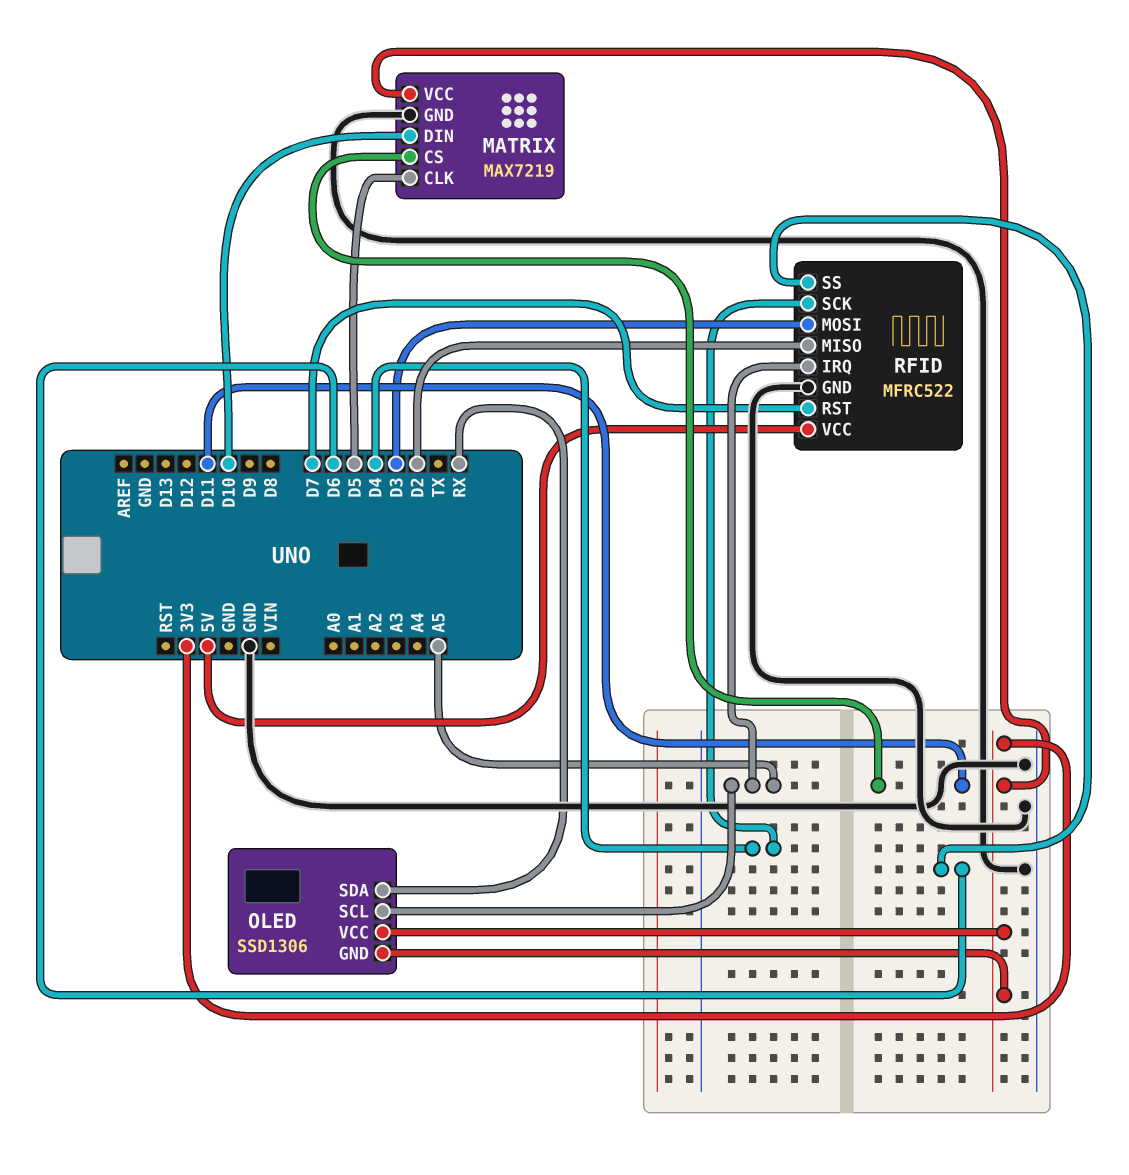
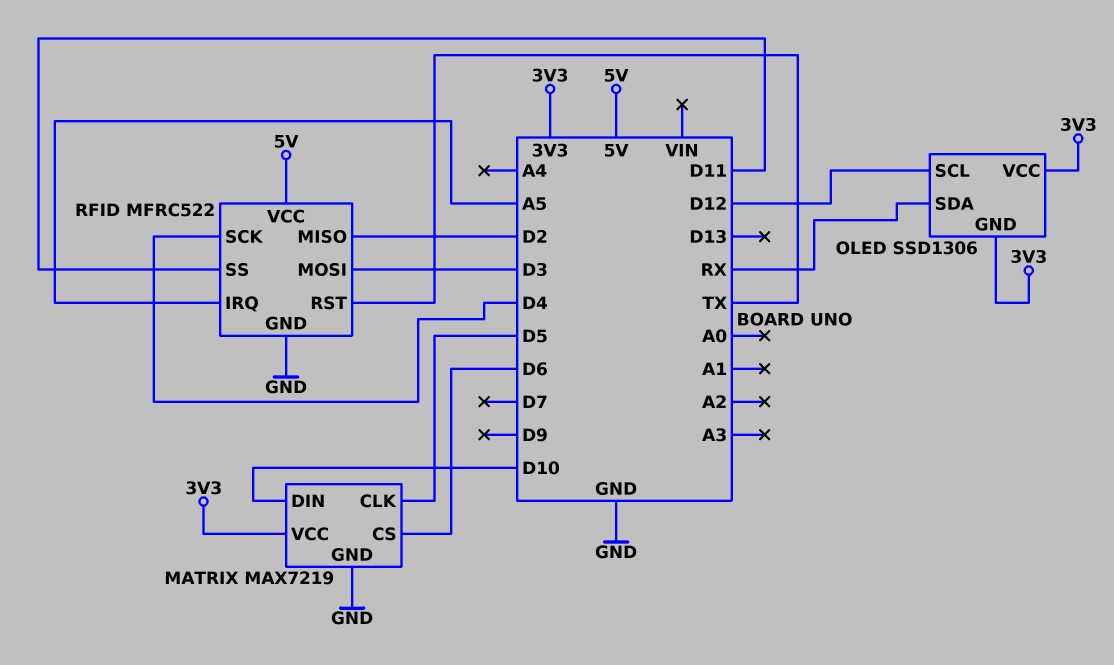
MATRIX pin CS: D11 -> D6
OLED pin SCL: A5 -> D12
RFID pin RST: D7 -> TX
RFID pin SS: D6 -> D11

